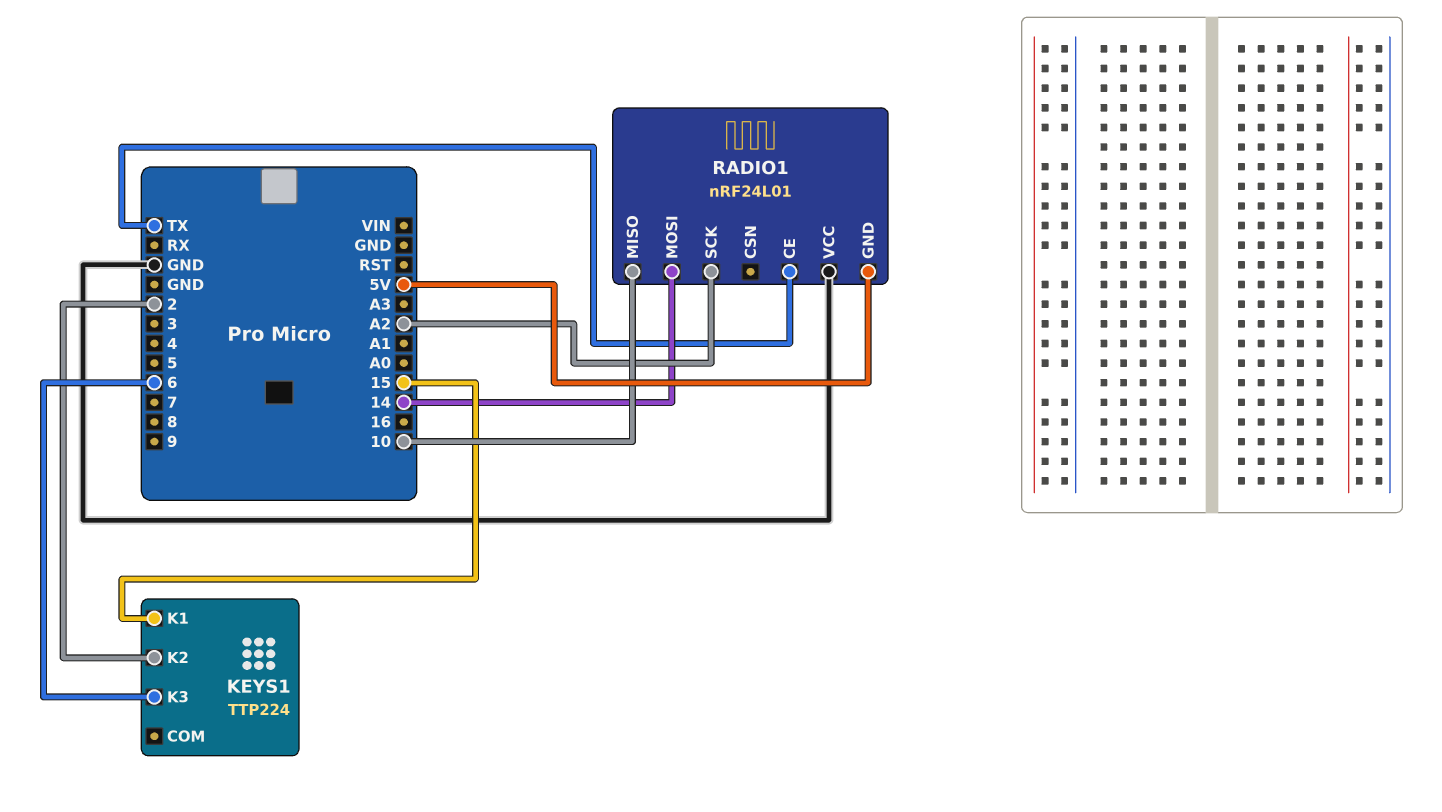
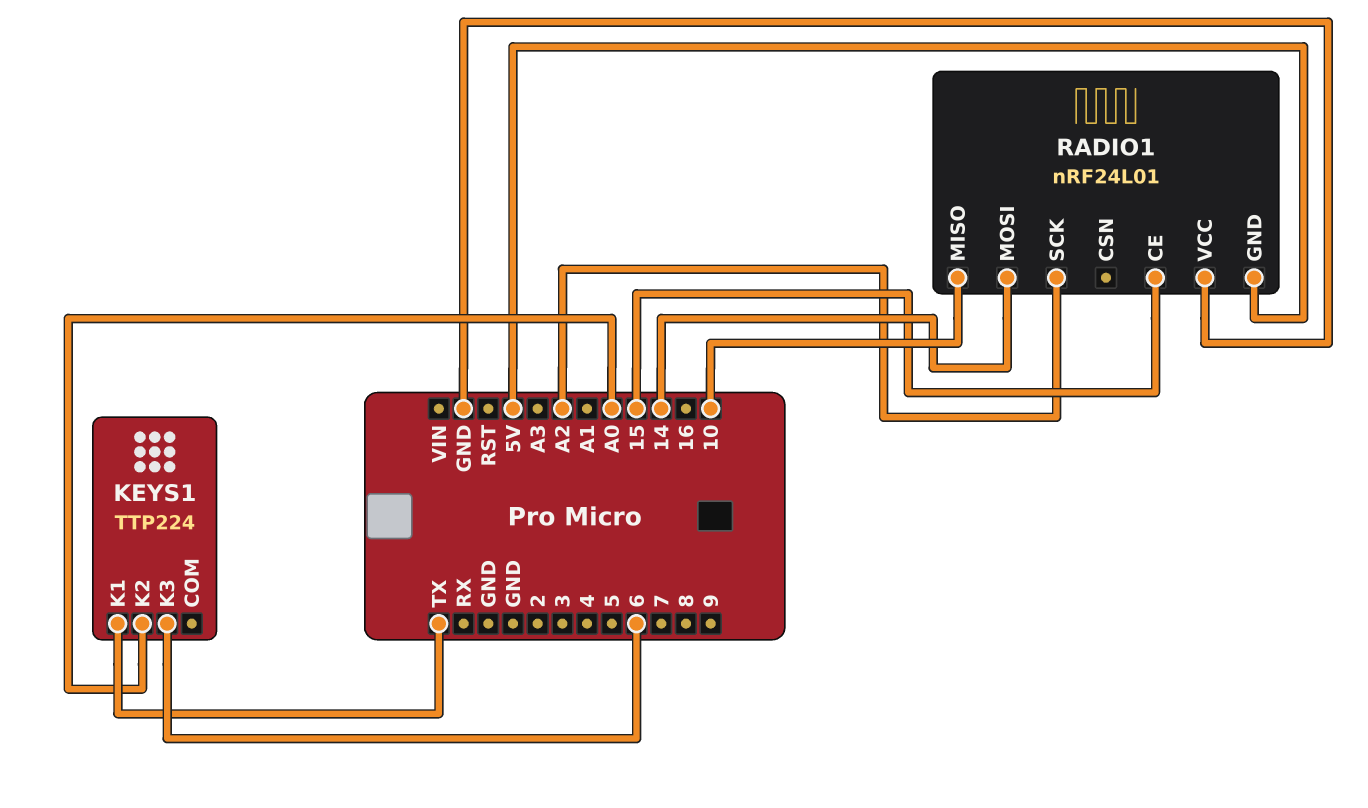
KEYS1 pin K1: 15 -> TX
KEYS1 pin K2: 2 -> A0
RADIO1 pin CE: TX -> 15

